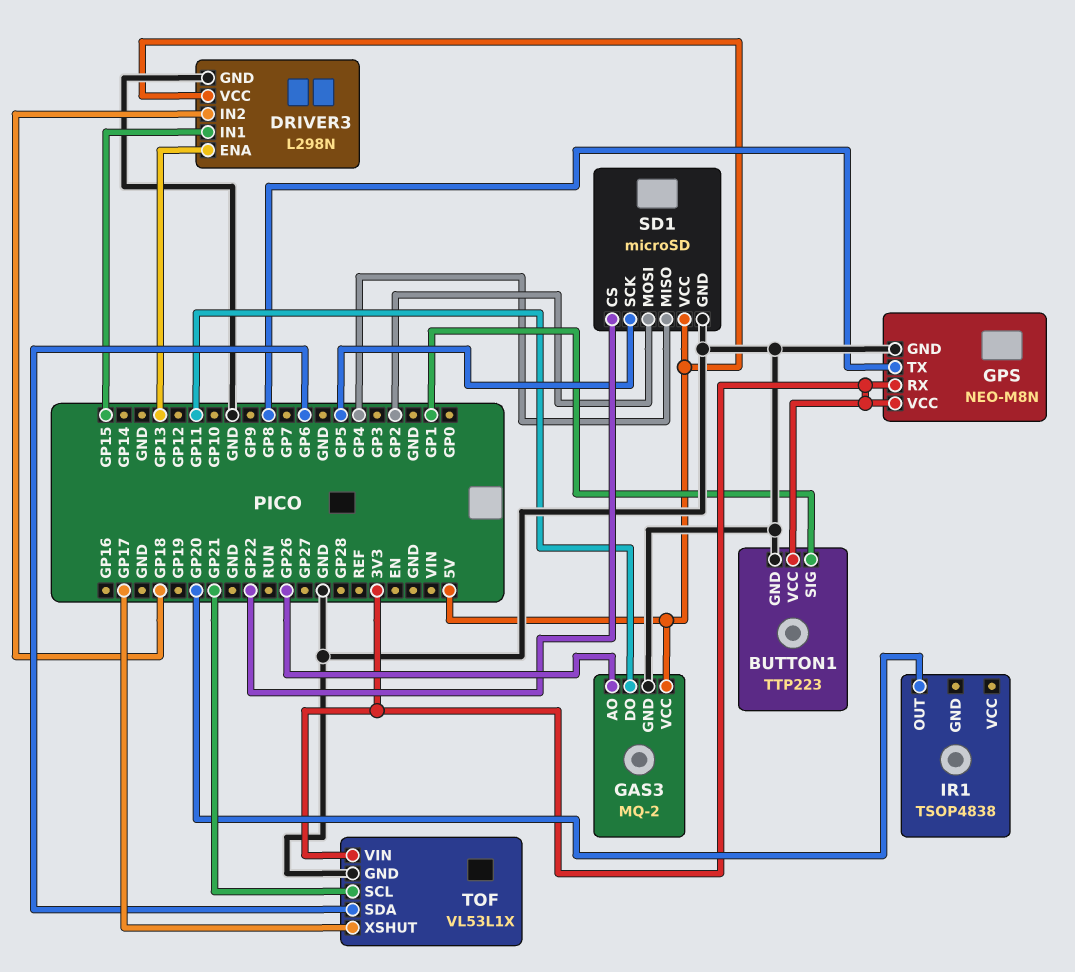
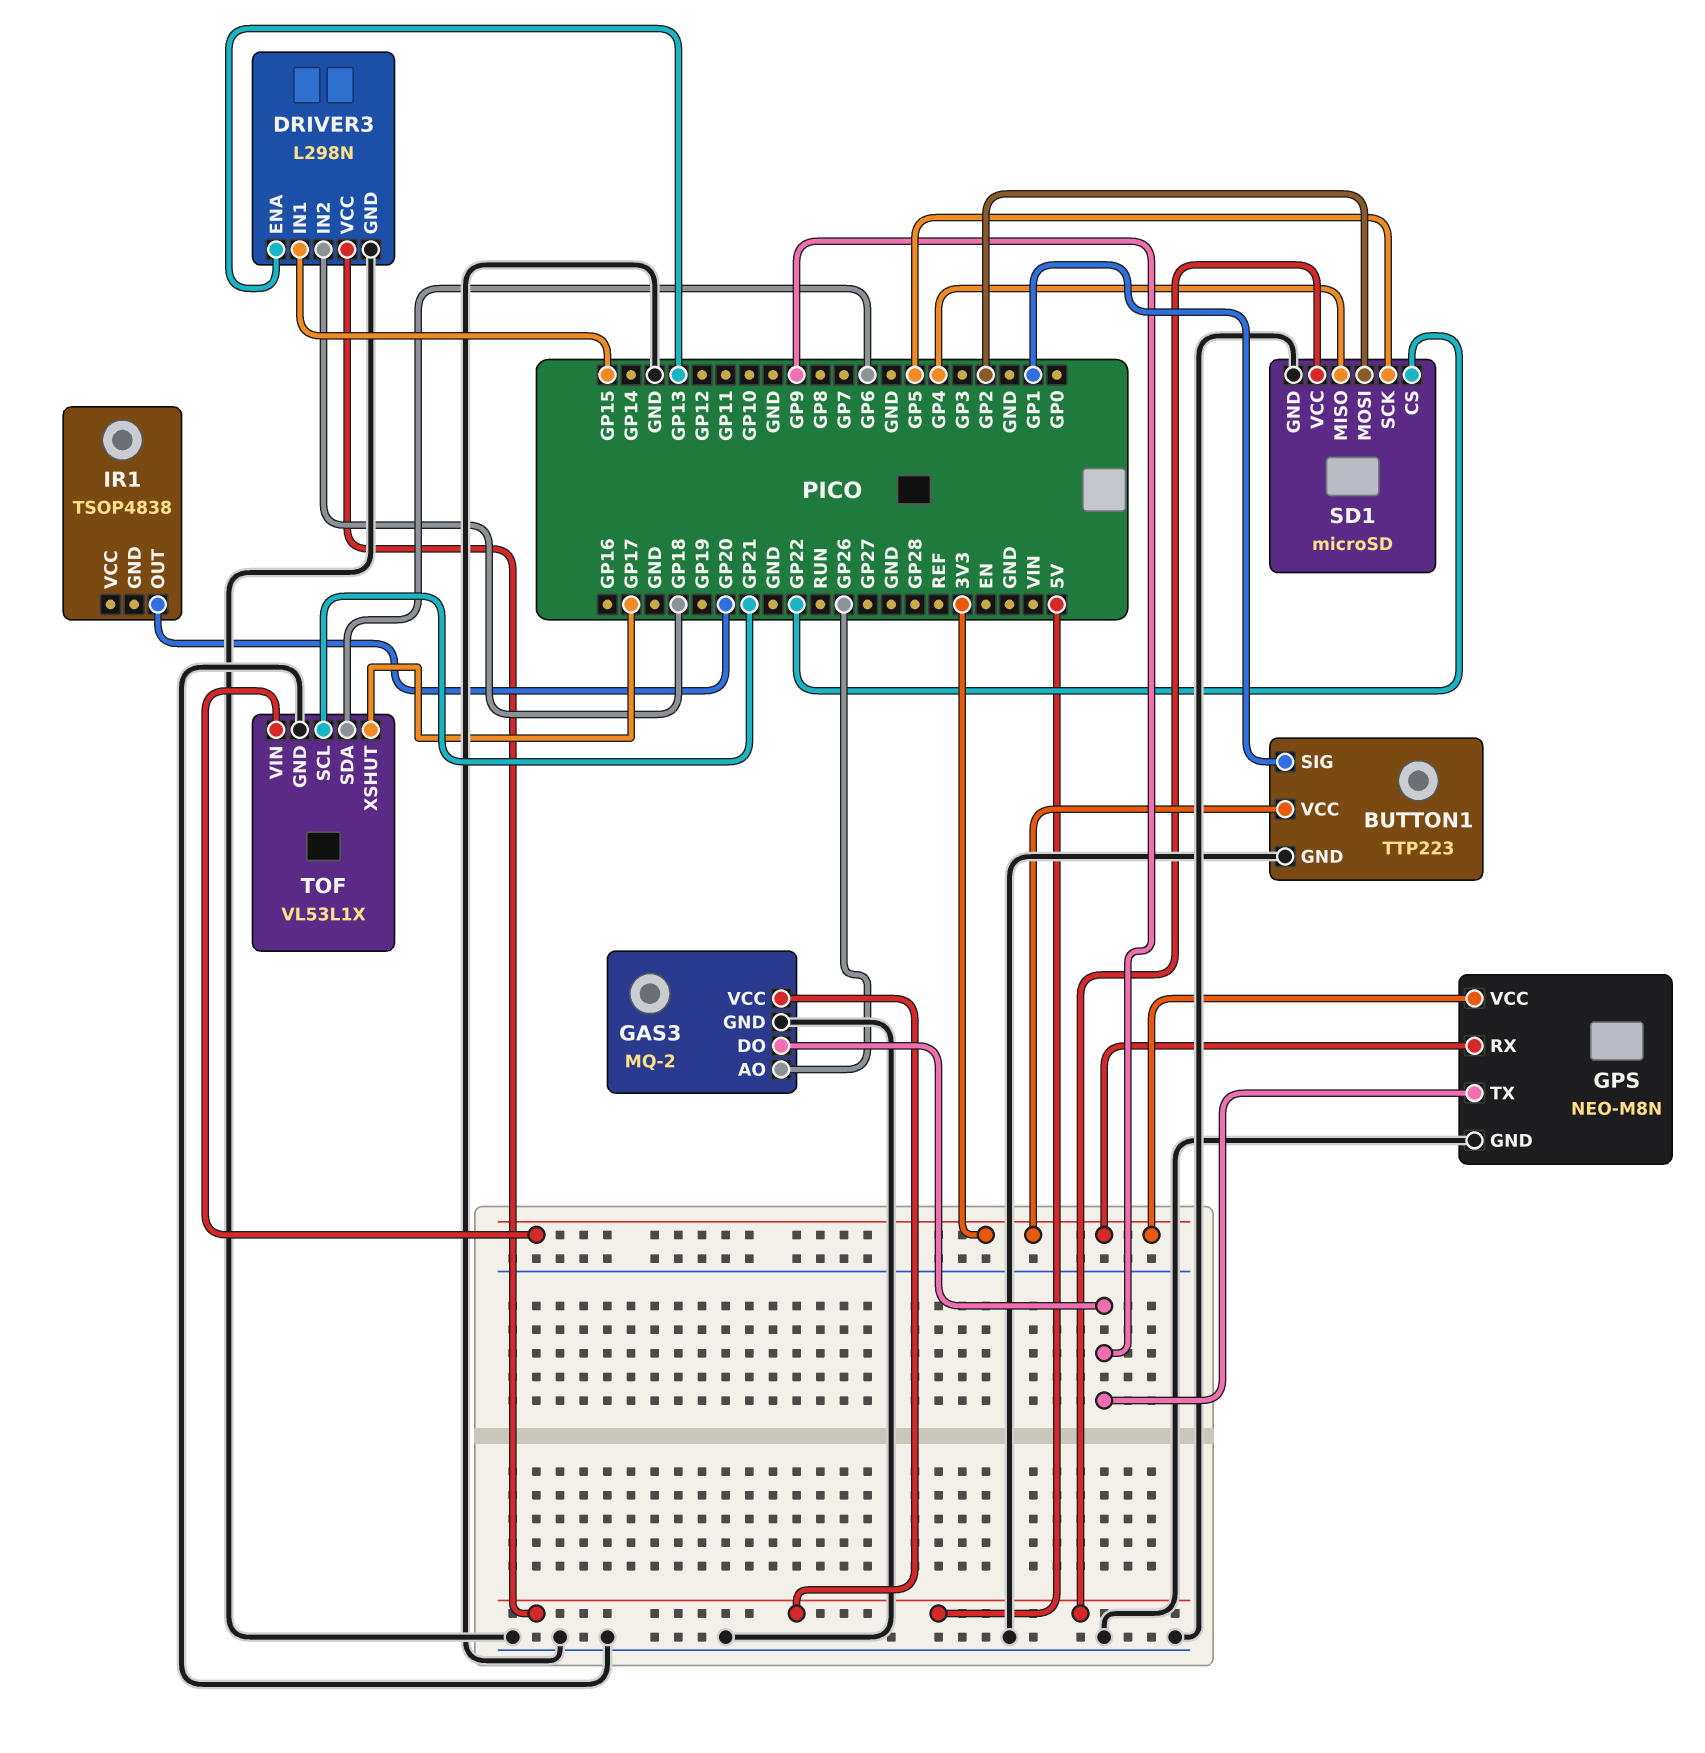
GAS3 pin DO: GP11 -> GP9
GPS pin TX: GP8 -> GP9

